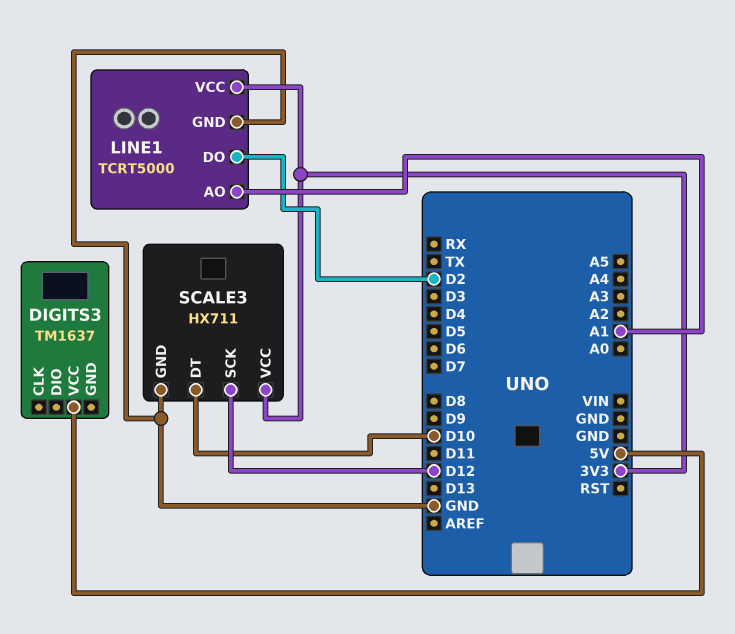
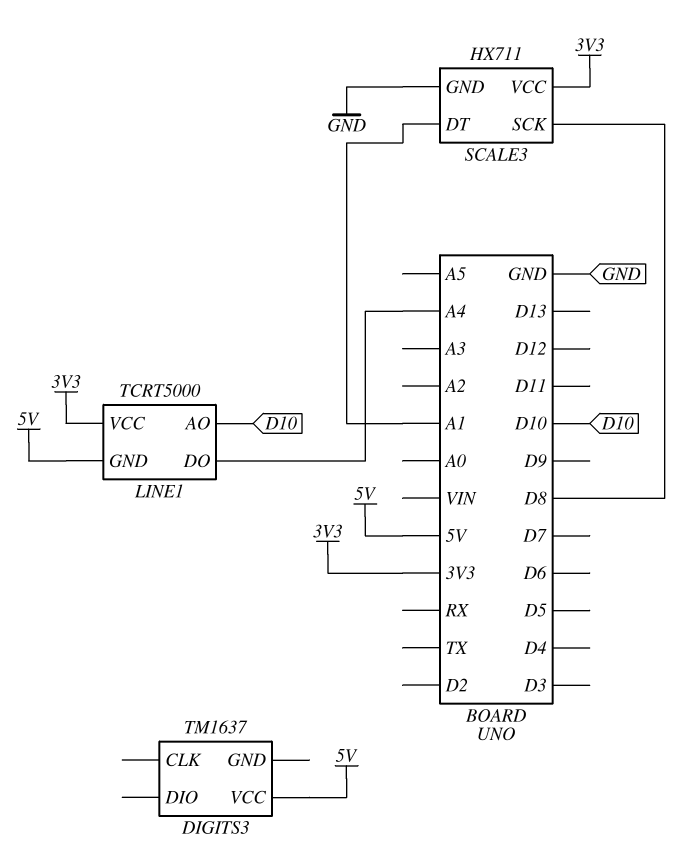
LINE1 pin AO: A1 -> D10
LINE1 pin DO: D2 -> A4
LINE1 pin GND: GND -> 5V
SCALE3 pin DT: D10 -> A1
SCALE3 pin SCK: D12 -> D8

